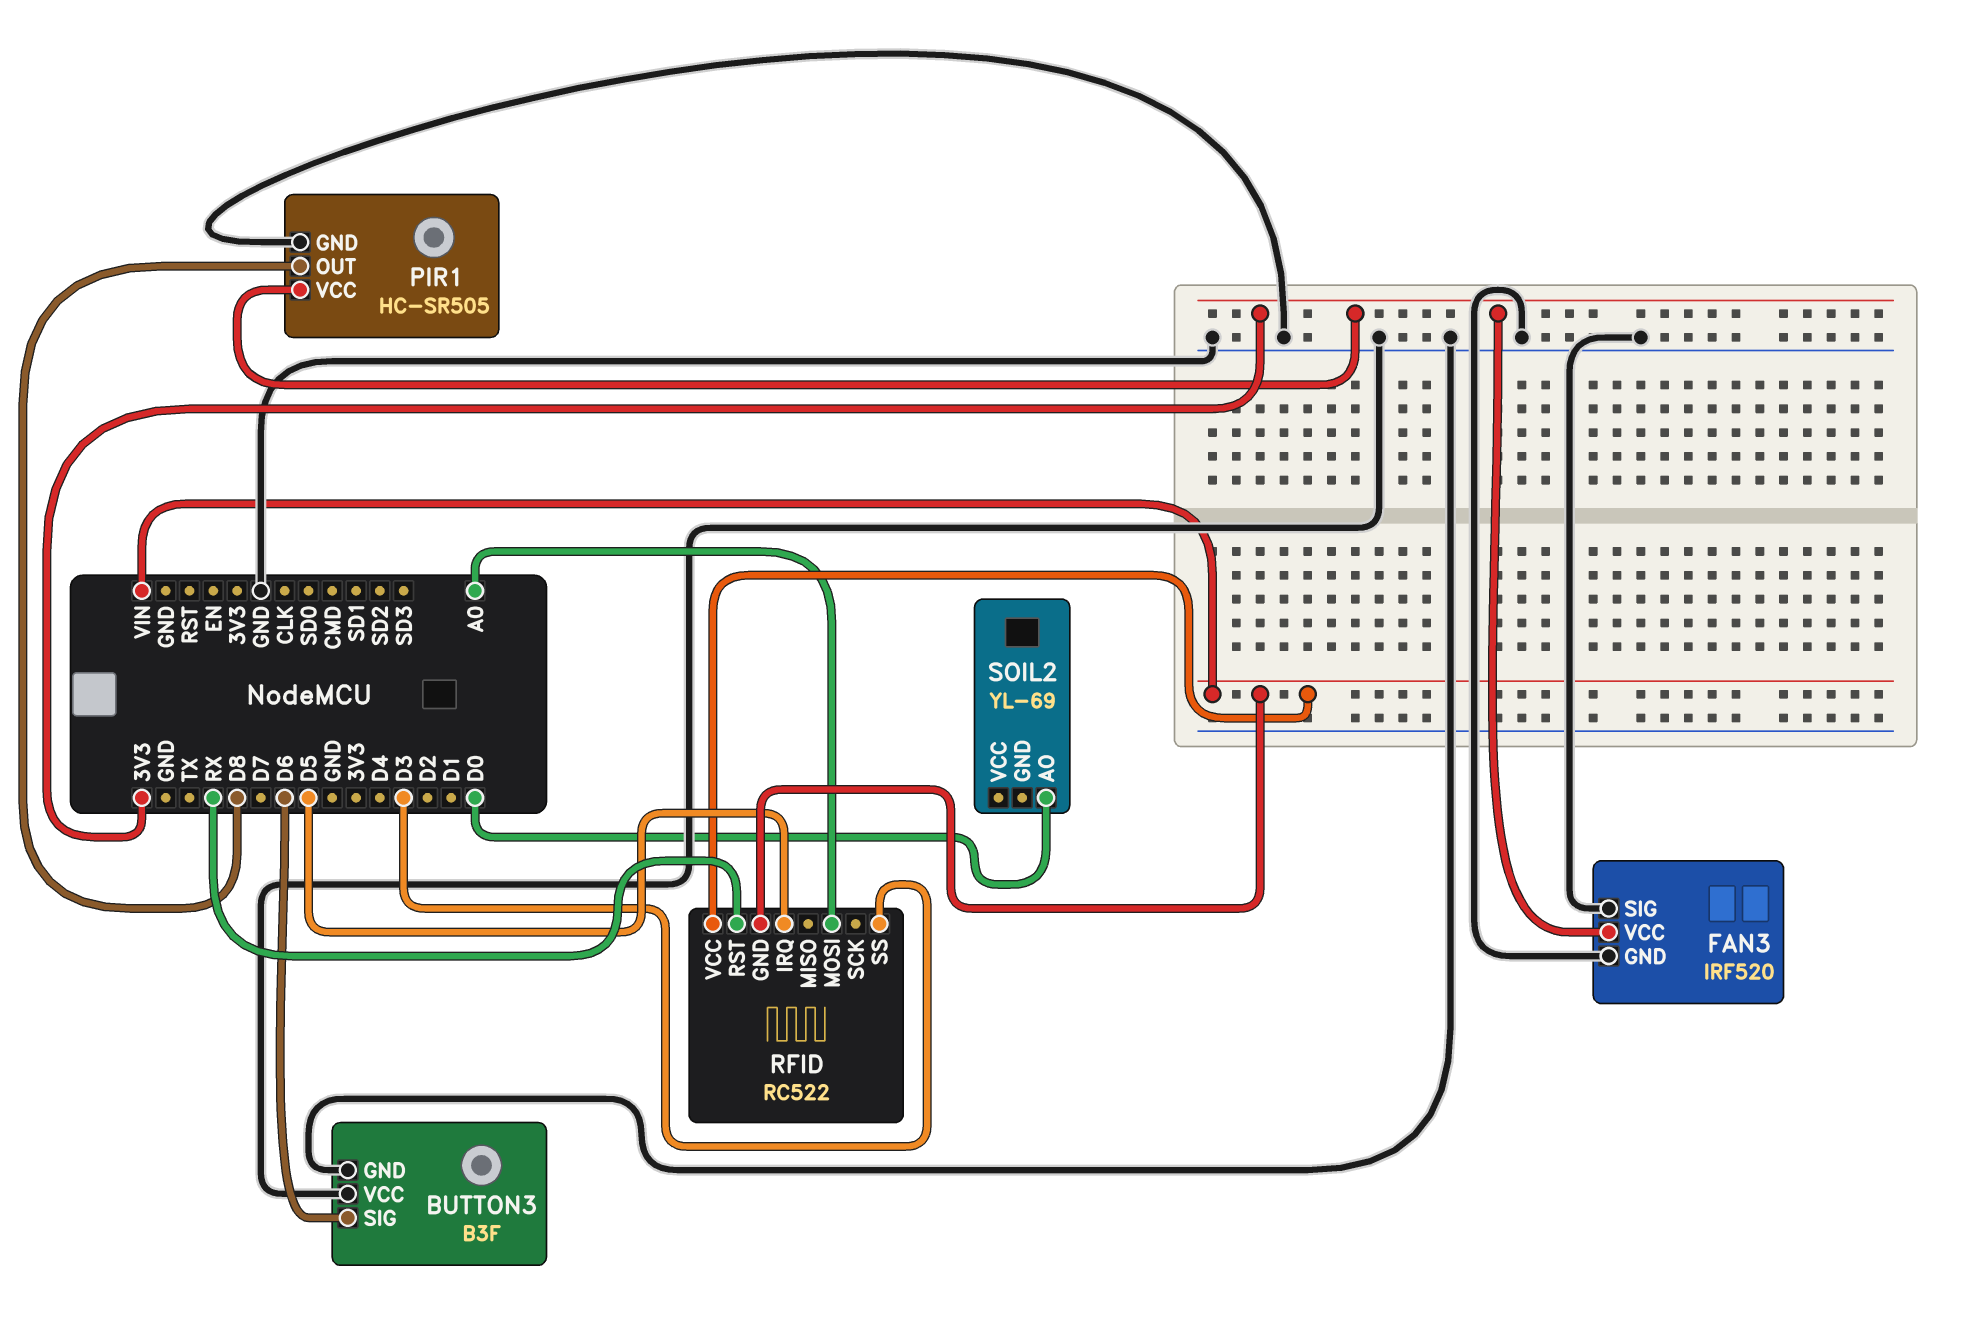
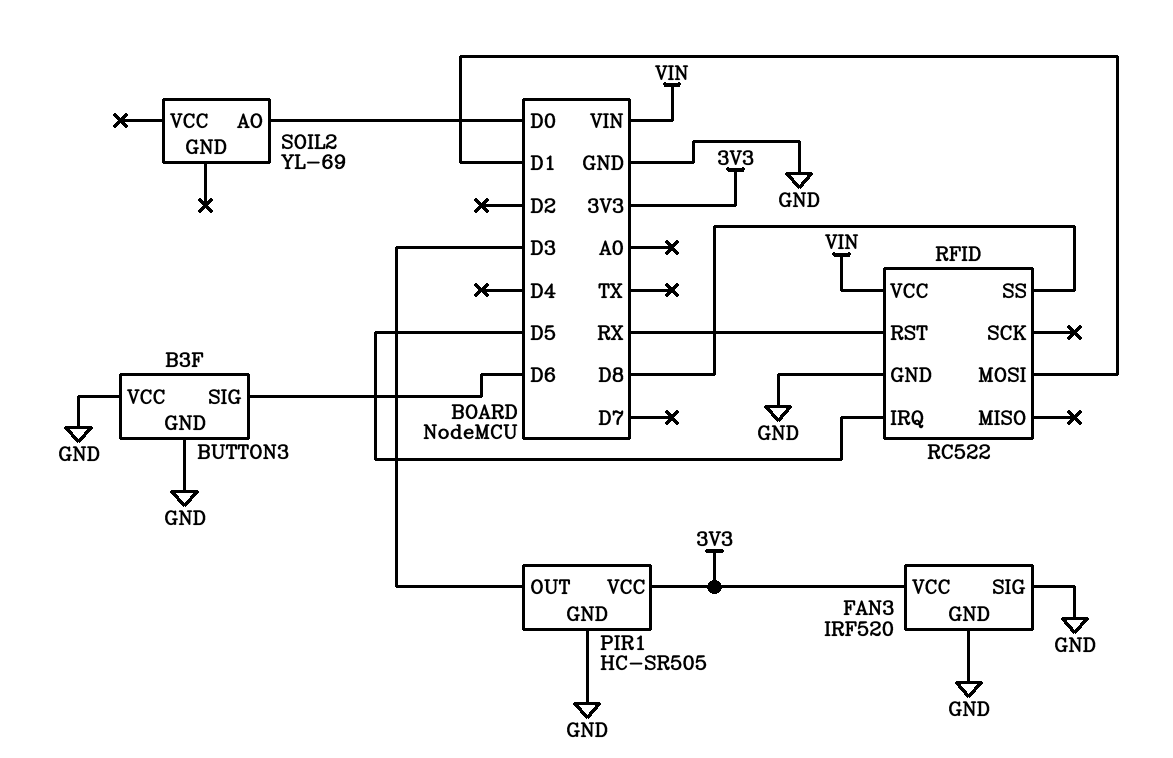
PIR1 pin OUT: D8 -> D3
RFID pin GND: VIN -> GND
RFID pin MOSI: A0 -> D1
RFID pin SS: D3 -> D8

